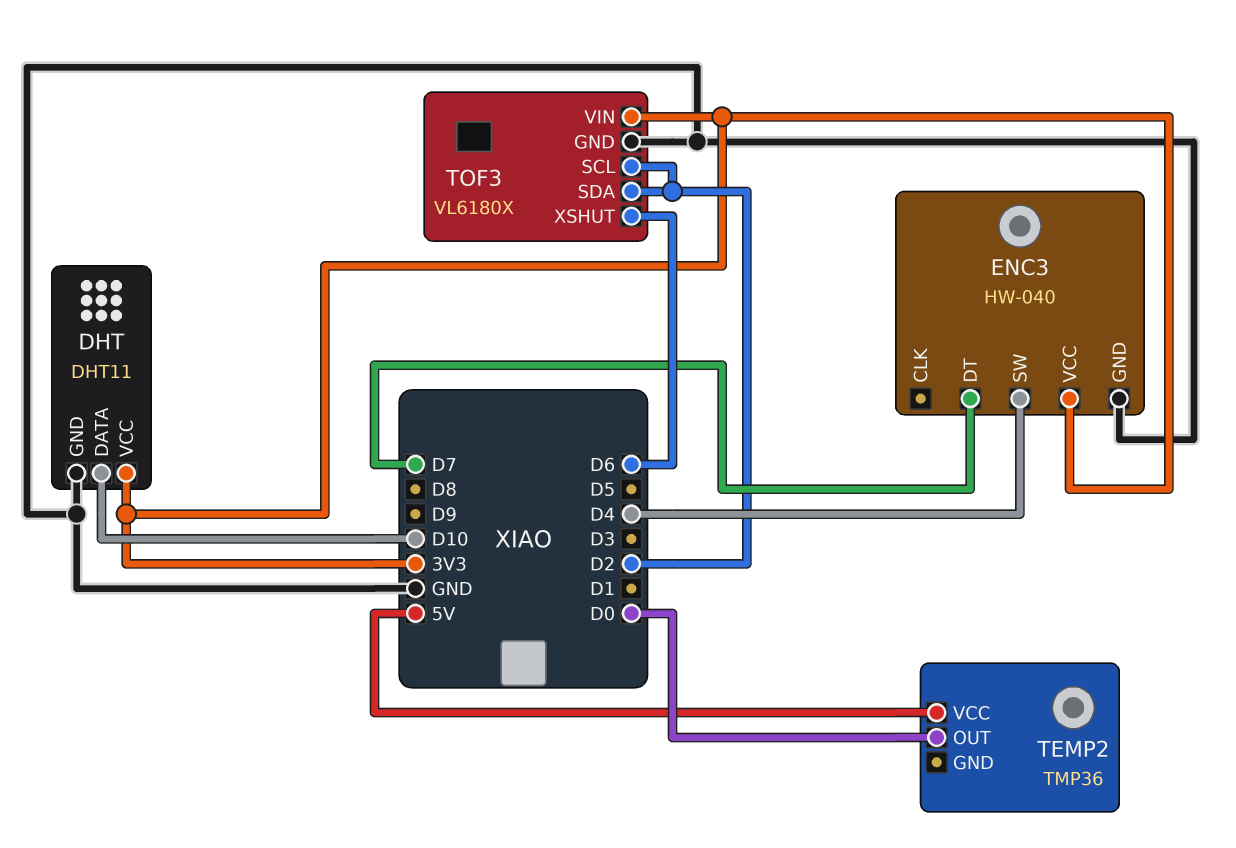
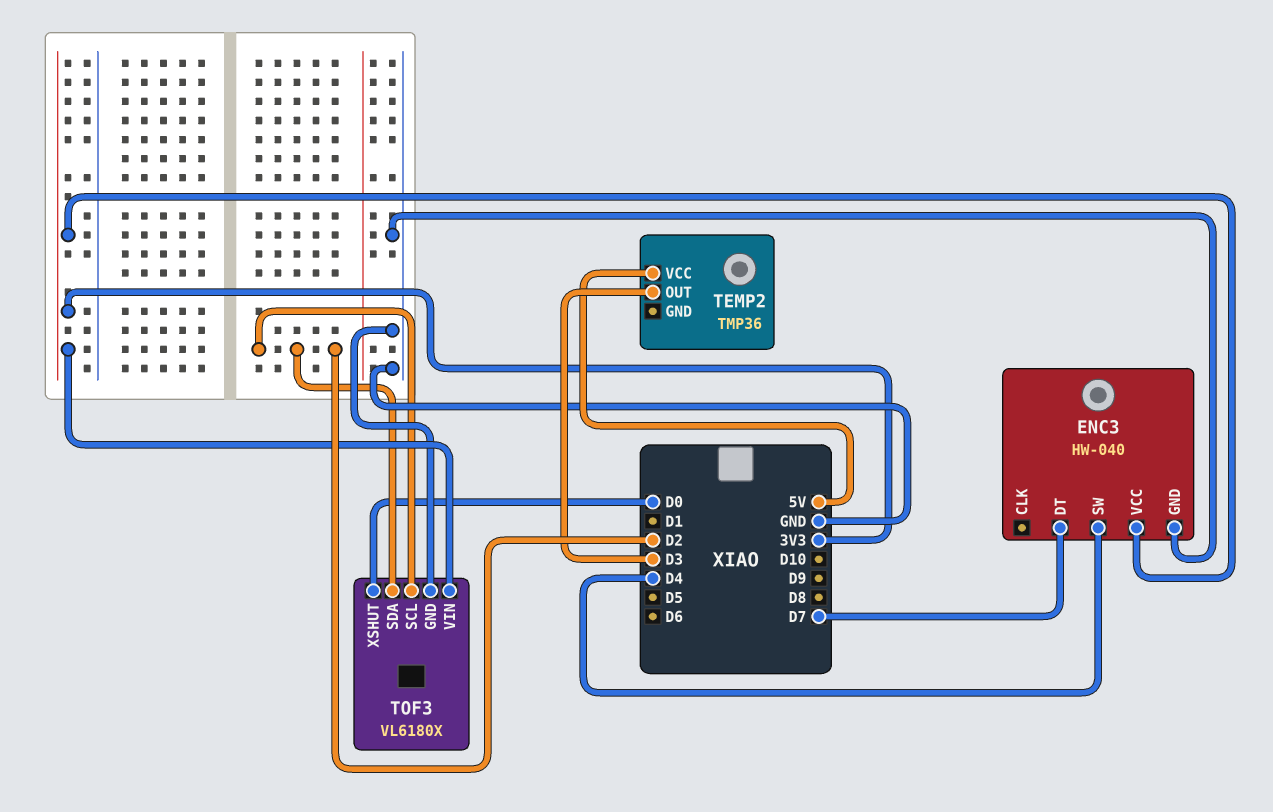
DHT: DHT11 -> none
DHT pin DATA: D10 -> none
DHT pin GND: GND -> none
DHT pin VCC: 3V3 -> none
TEMP2 pin OUT: D0 -> D3
TOF3 pin XSHUT: D6 -> D0

